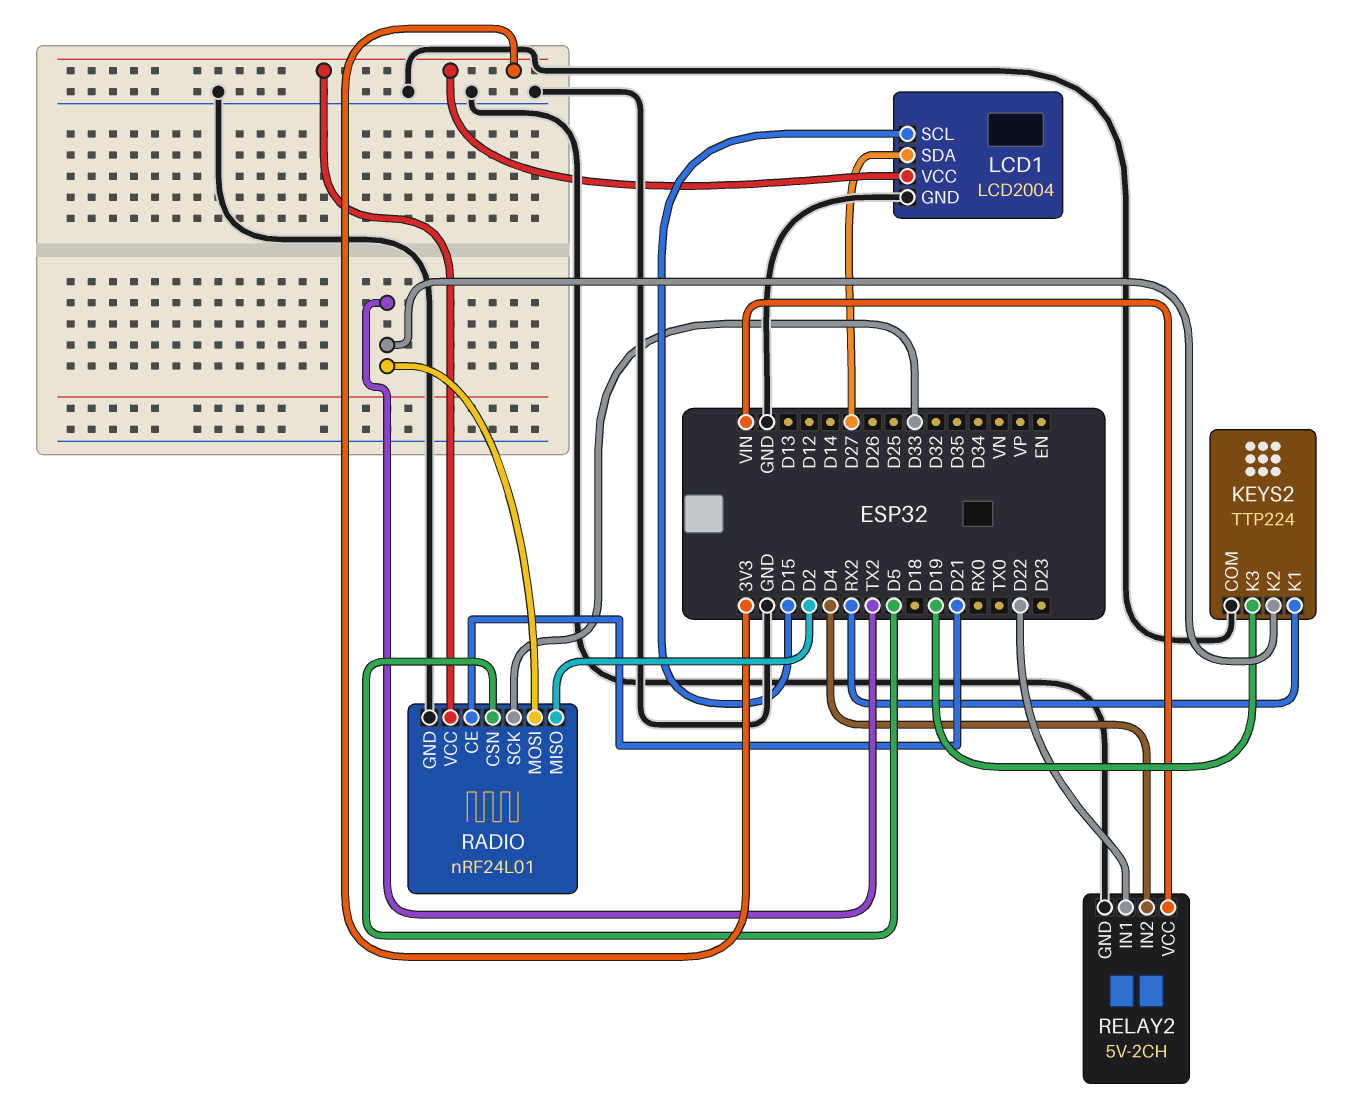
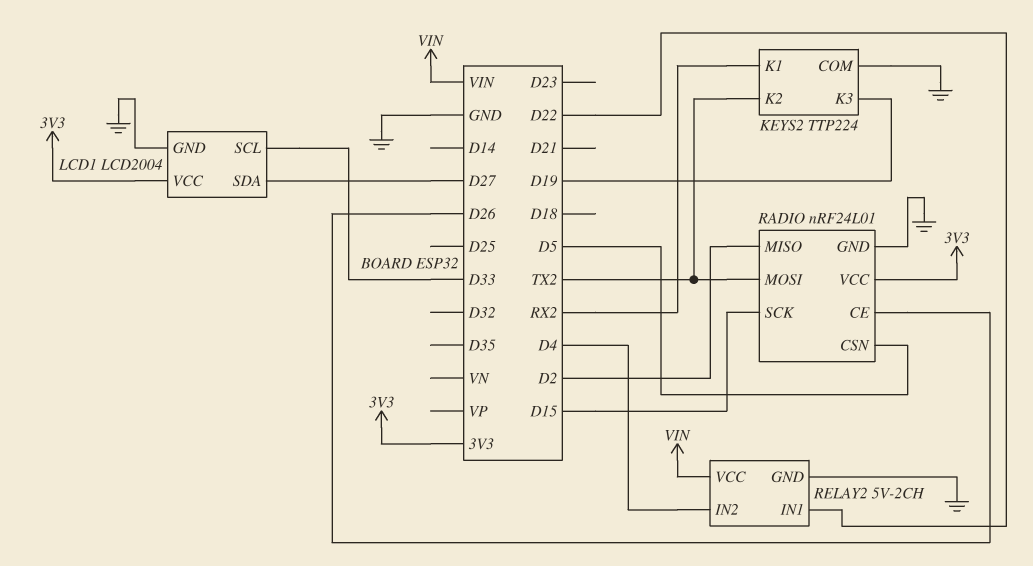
LCD1 pin SCL: D15 -> D33
RADIO pin CE: D21 -> D26
RADIO pin SCK: D33 -> D15

